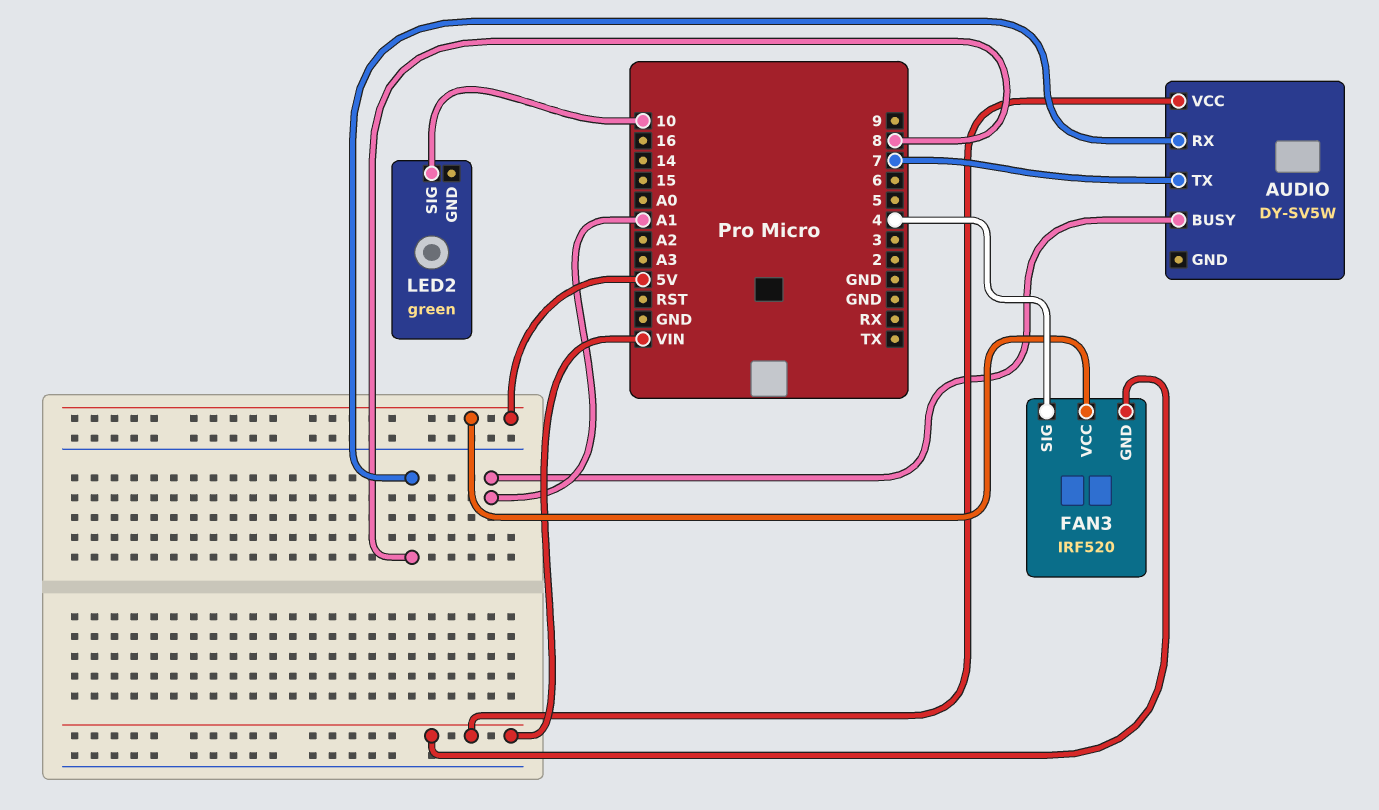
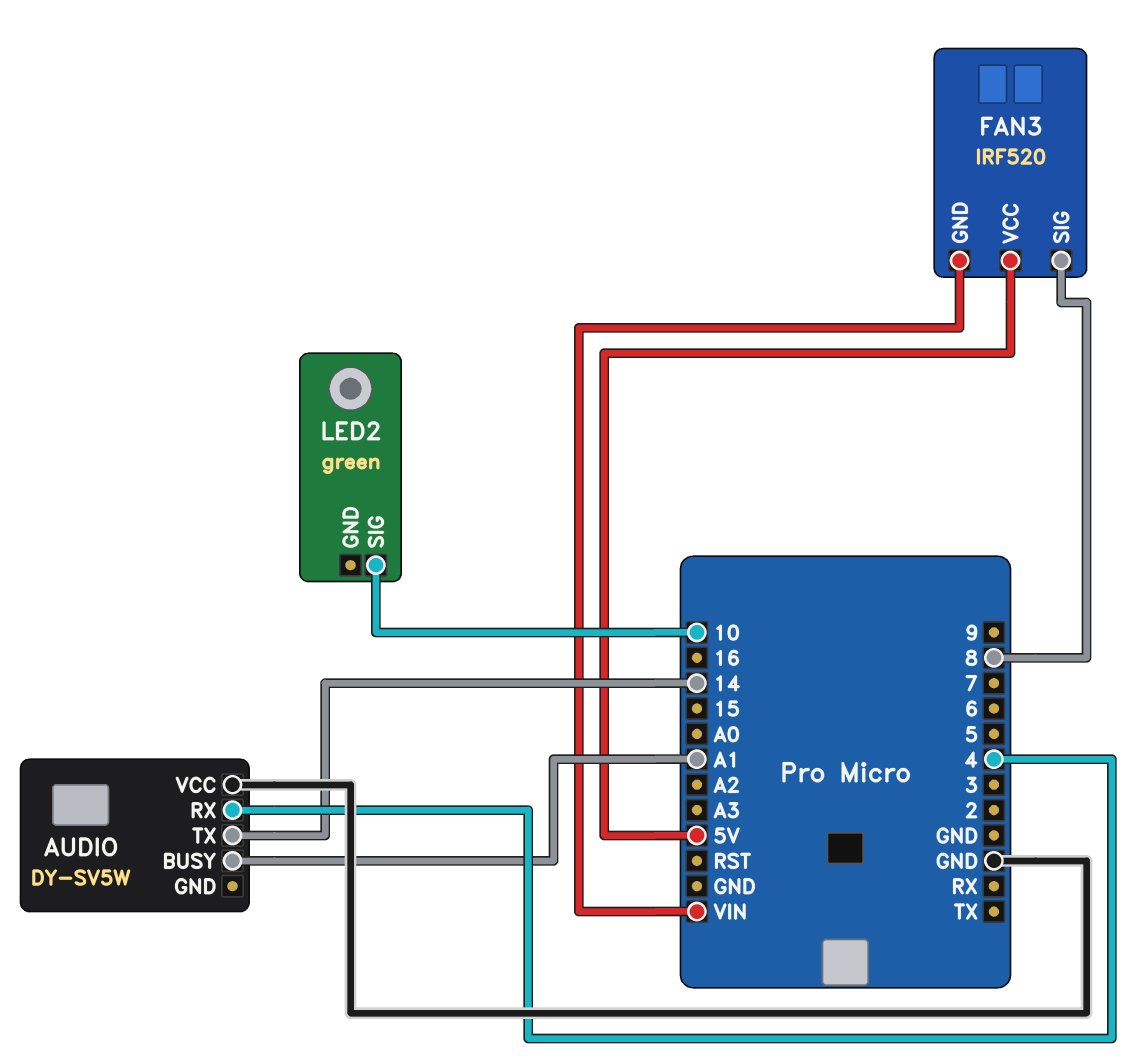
AUDIO pin RX: 8 -> 4
AUDIO pin TX: 7 -> 14
AUDIO pin VCC: VIN -> GND
FAN3 pin SIG: 4 -> 8

